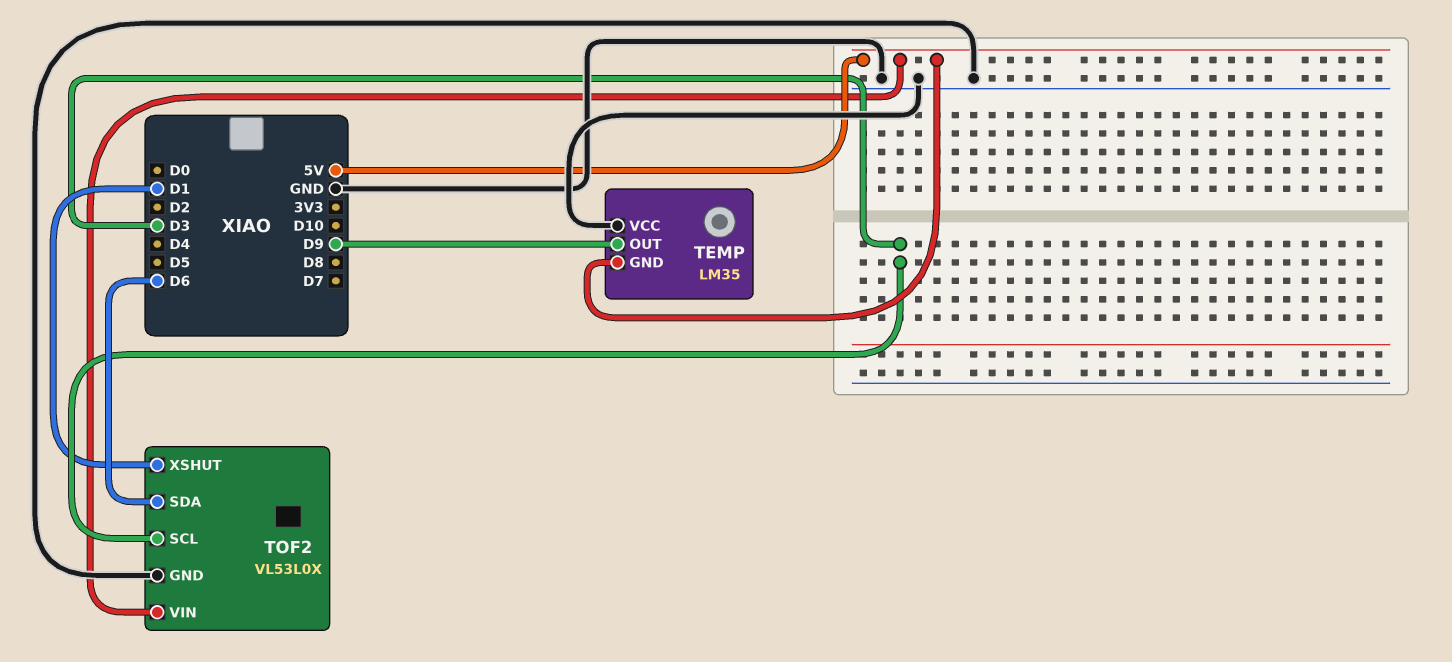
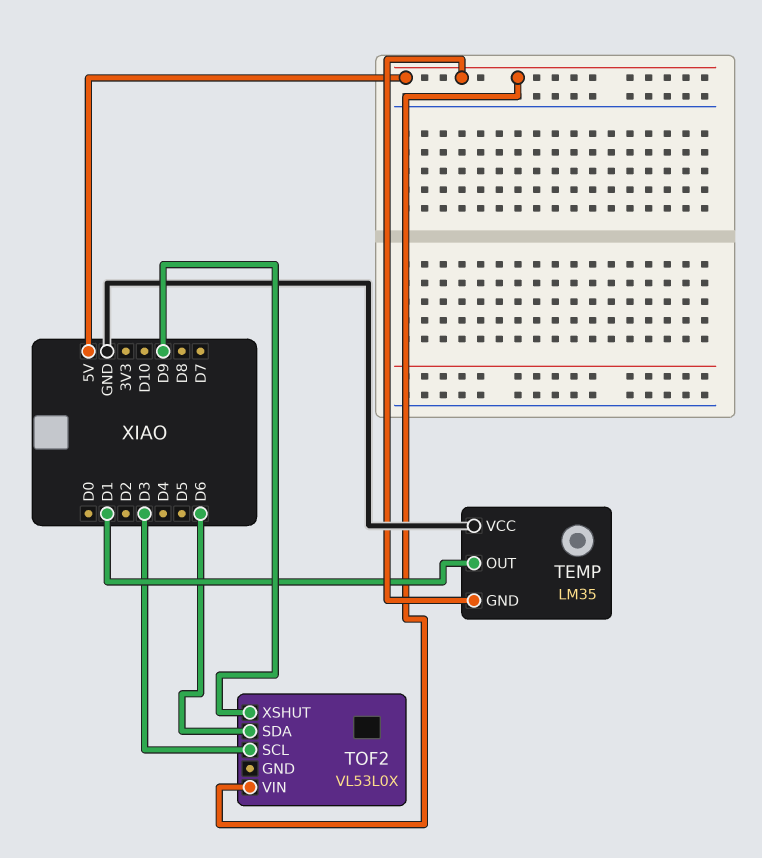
TEMP pin OUT: D9 -> D1
TOF2 pin GND: GND -> none
TOF2 pin XSHUT: D1 -> D9

